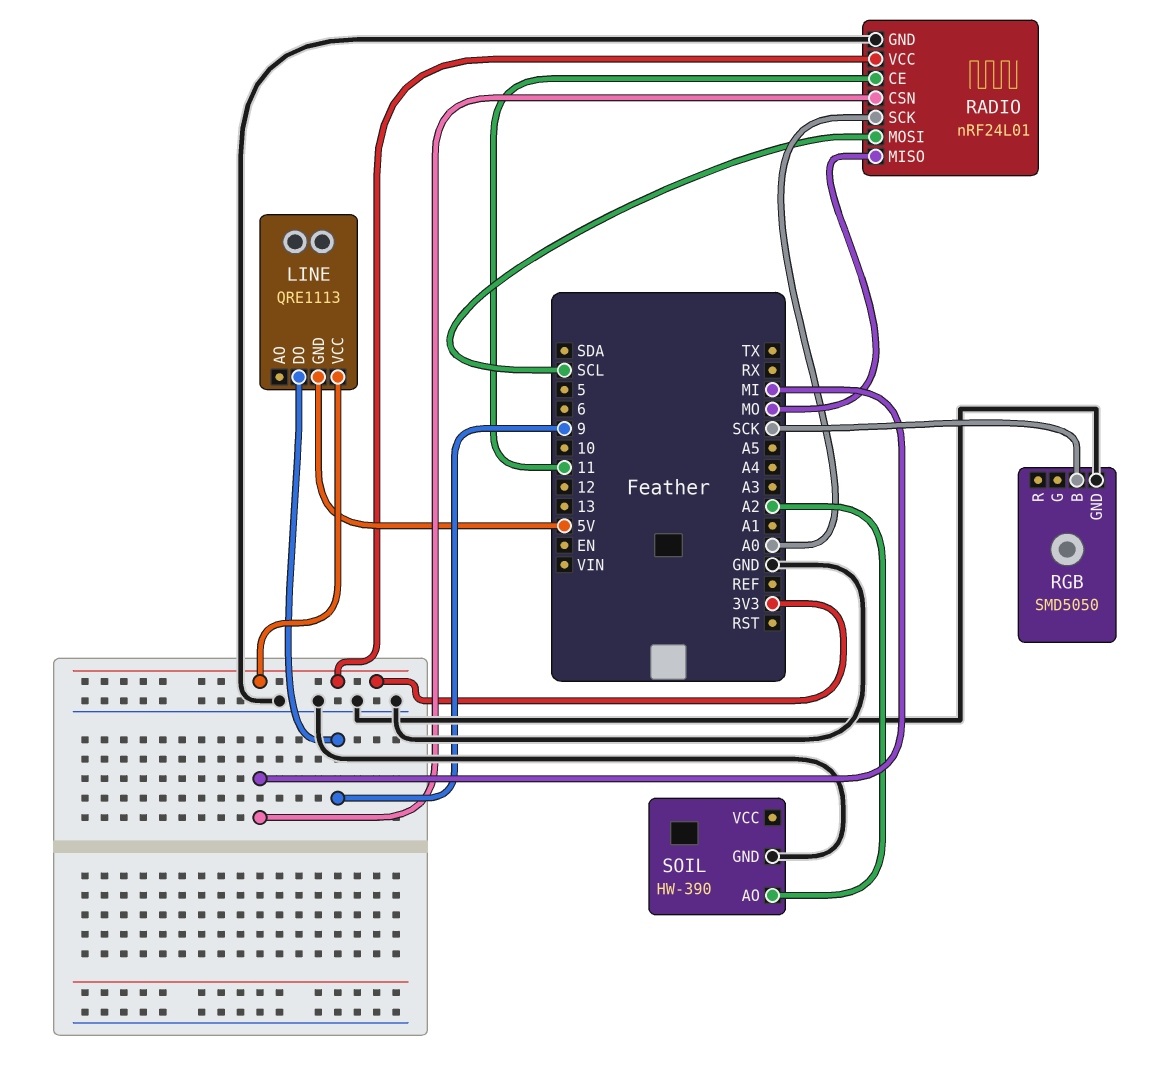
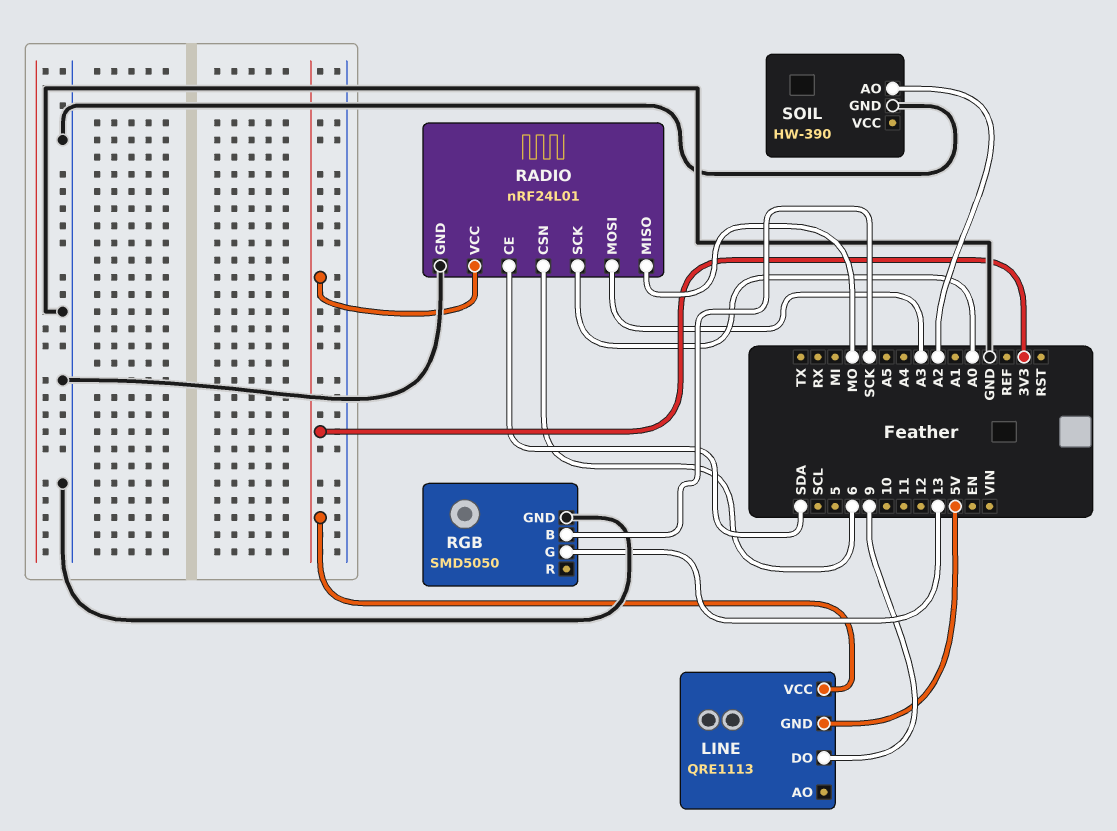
RADIO pin CE: 11 -> SDA
RADIO pin CSN: MI -> 6
RADIO pin MOSI: SCL -> A3
RGB pin G: none -> 13

